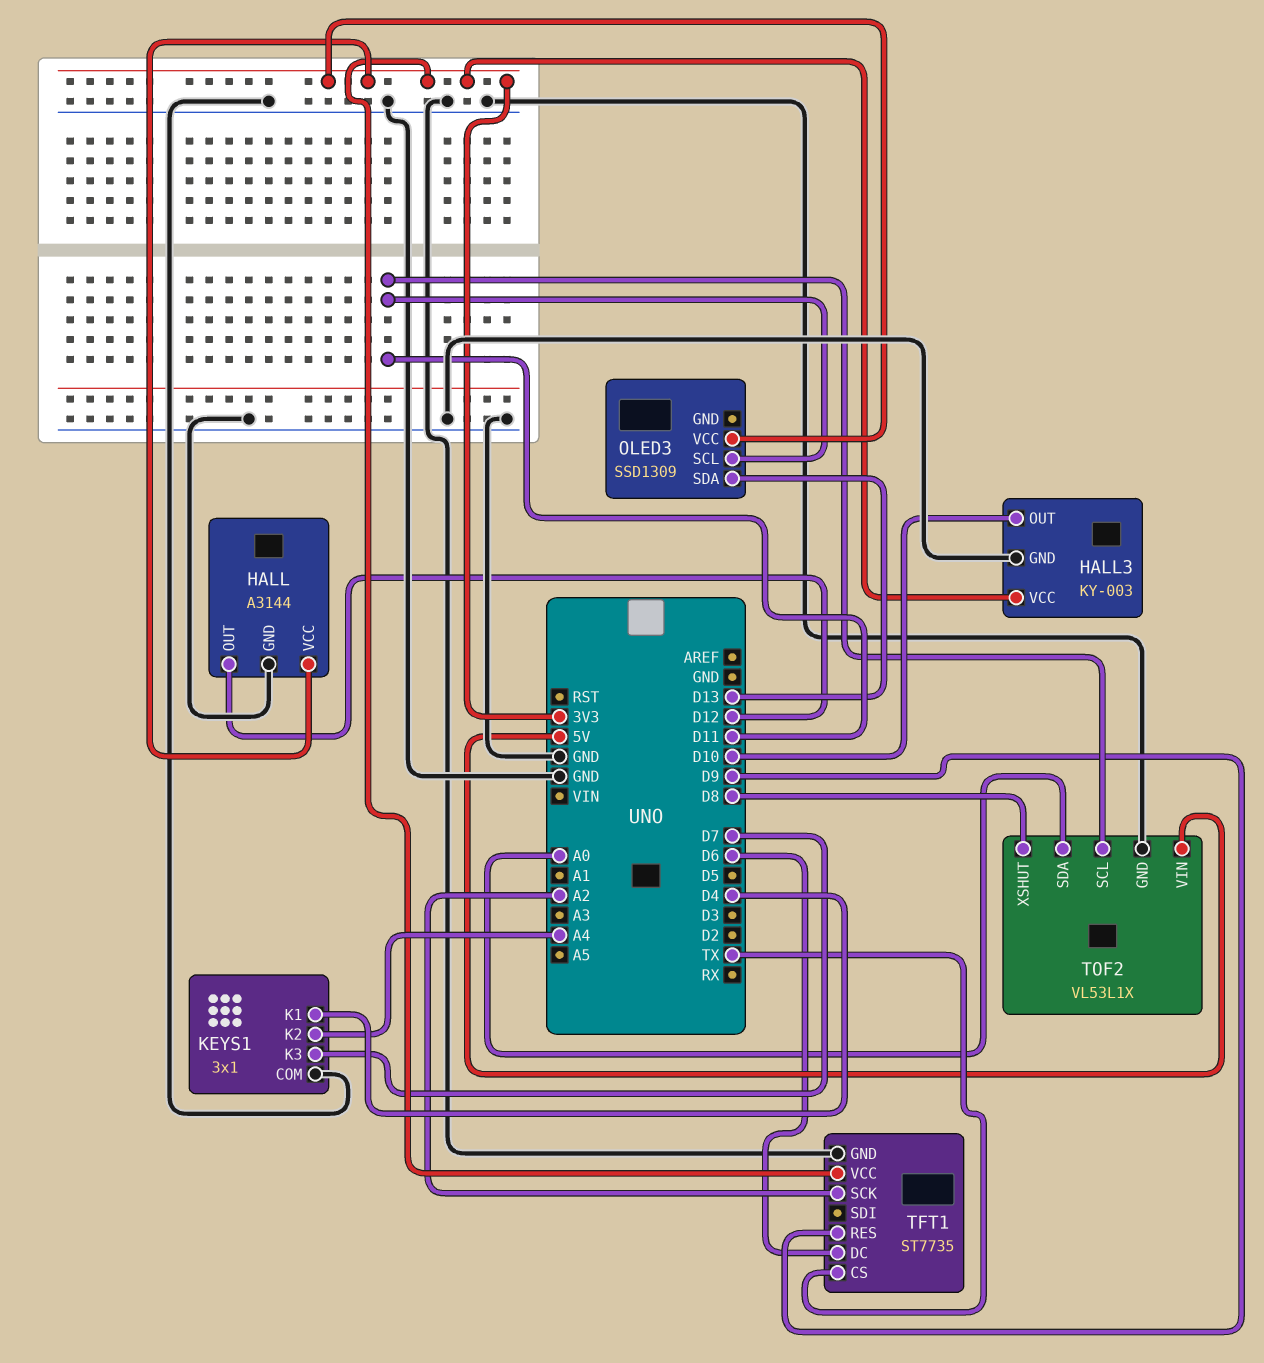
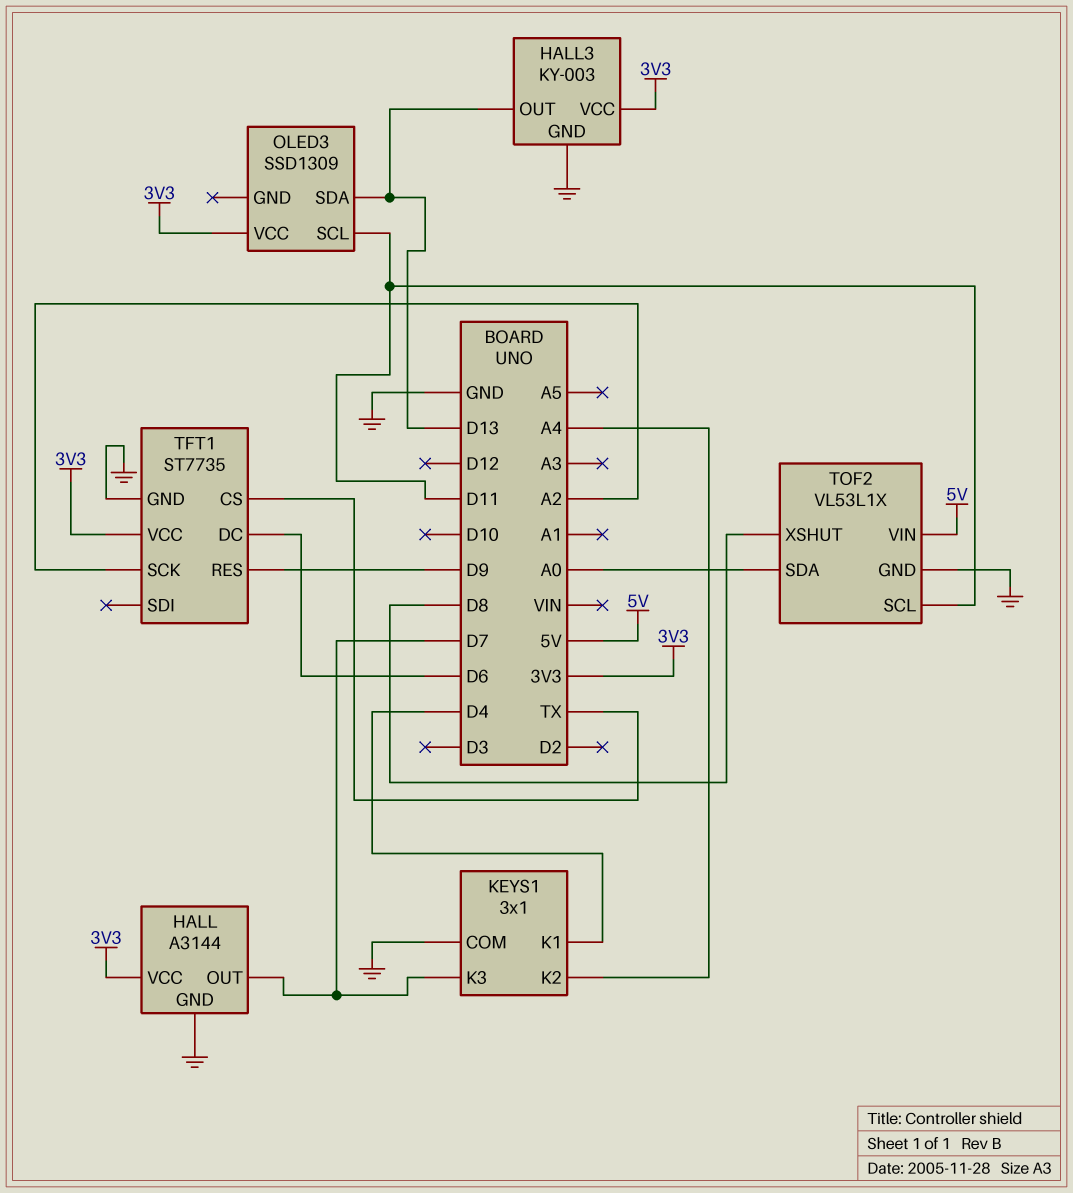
HALL pin OUT: D12 -> D7
HALL3 pin OUT: D10 -> D13

